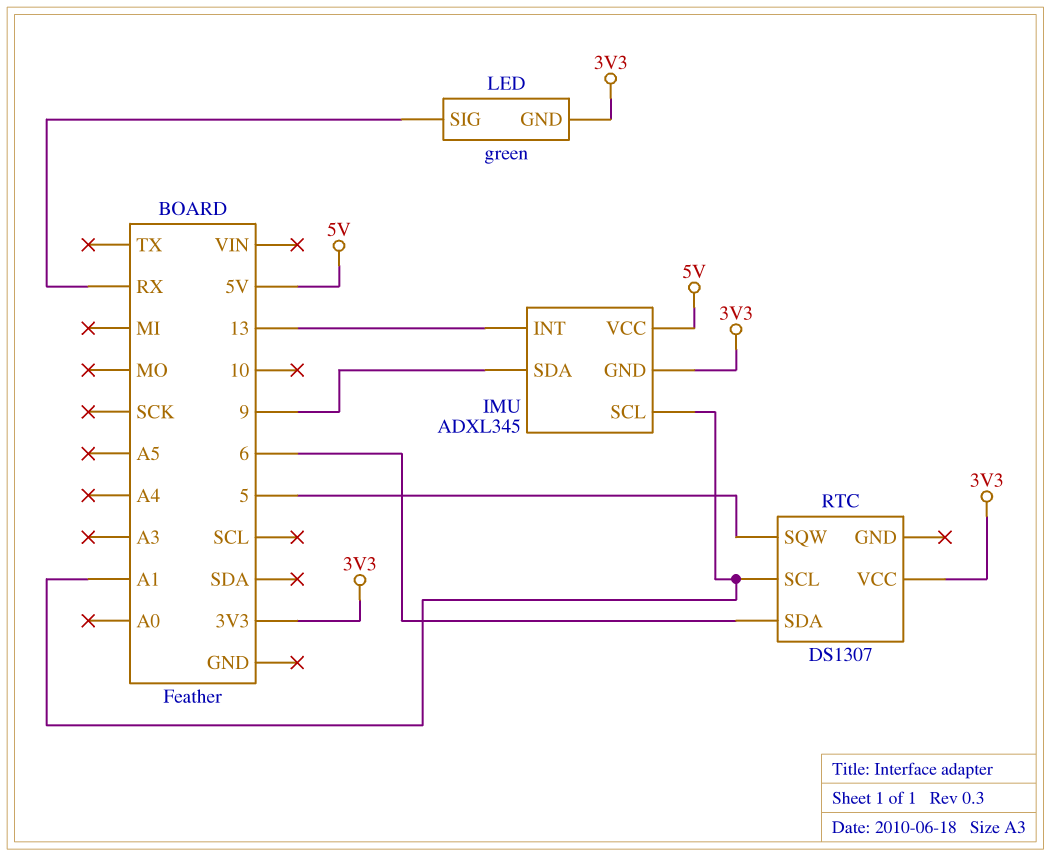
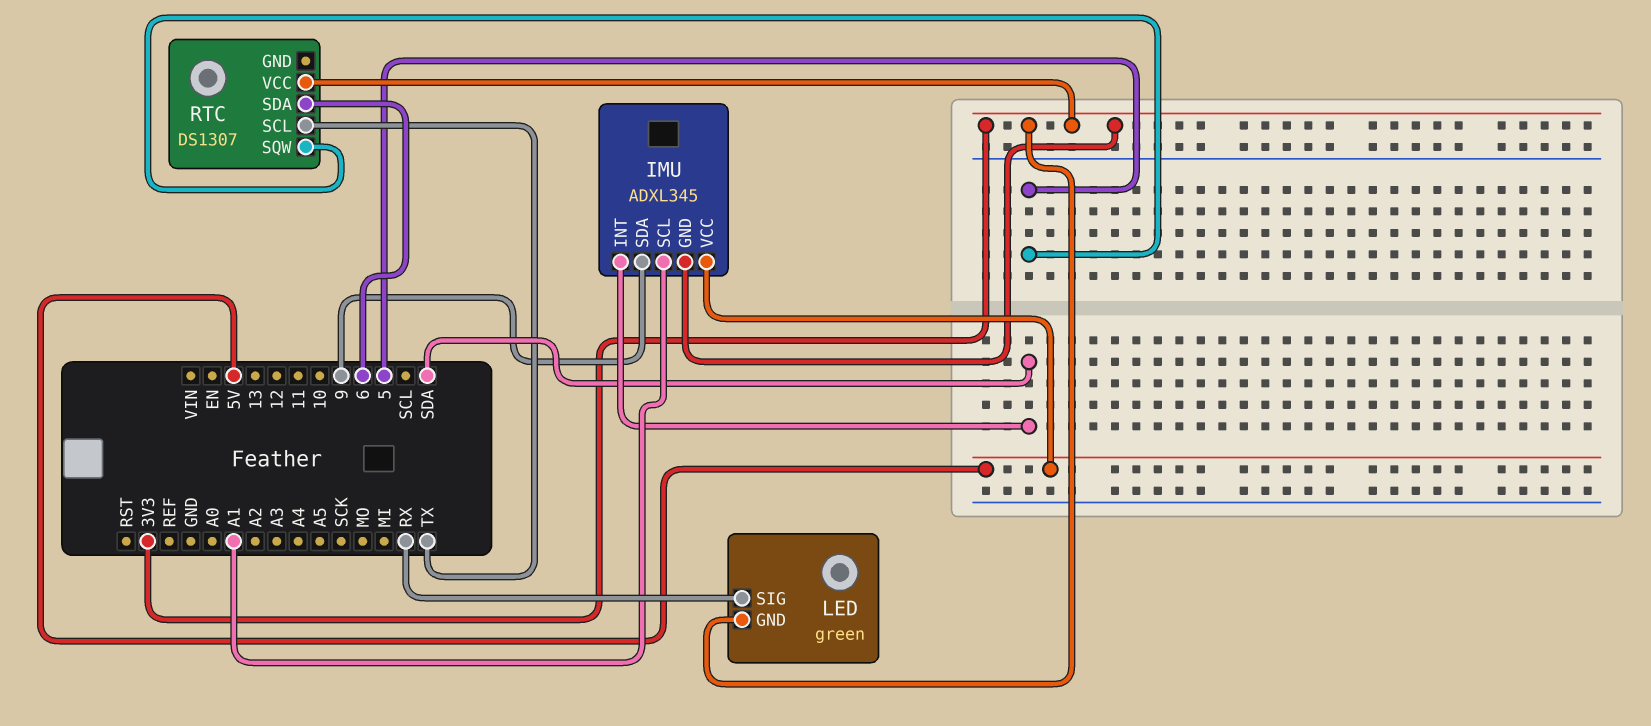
IMU pin INT: 13 -> SDA
RTC pin SCL: A1 -> TX

